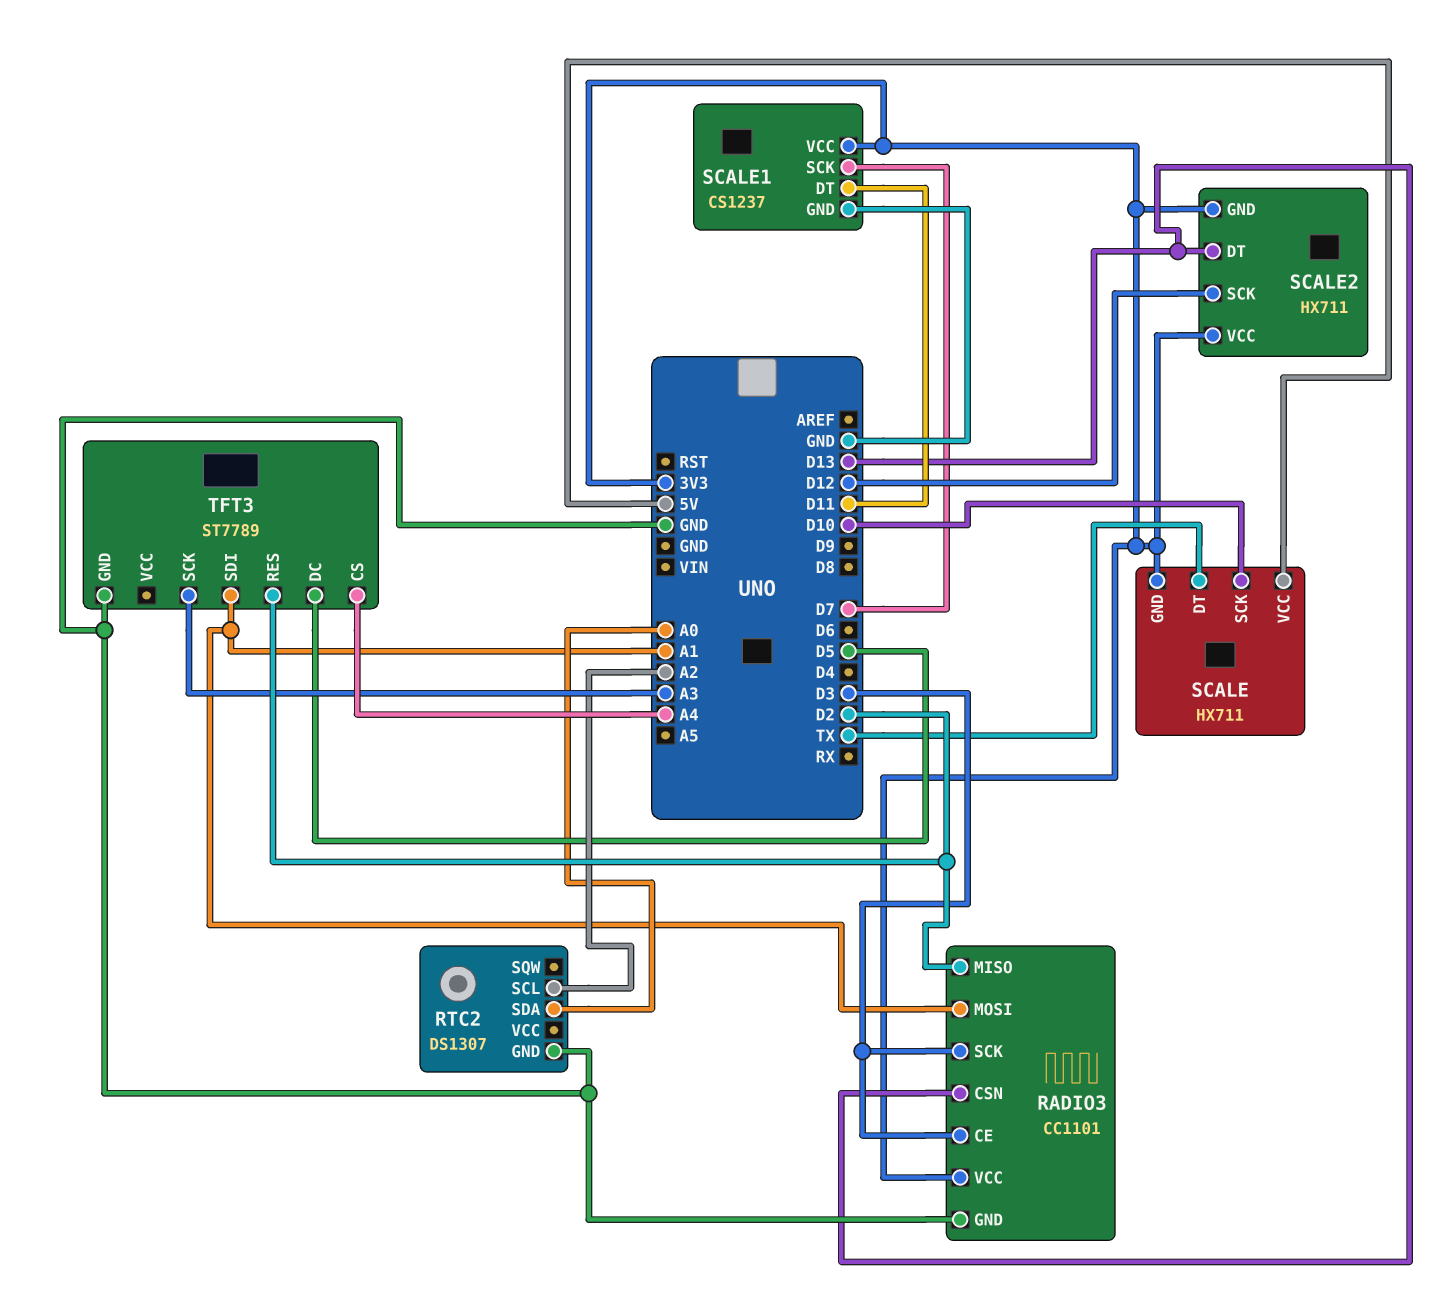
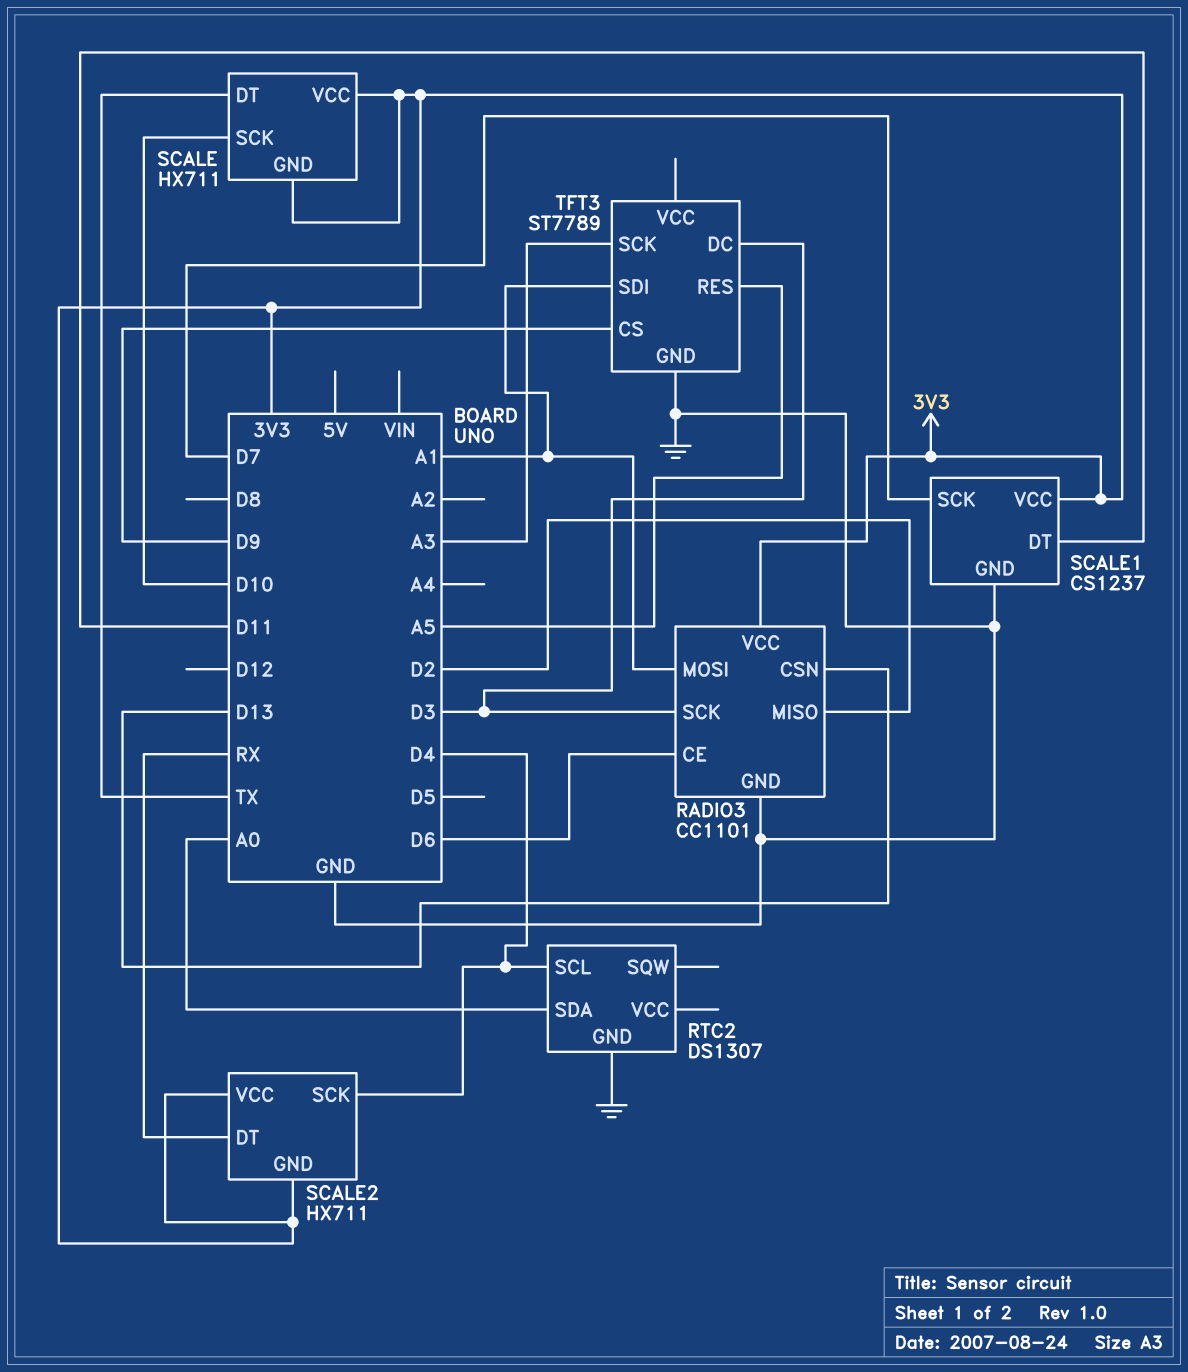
RADIO3 pin CE: D3 -> D6
RTC2 pin SCL: A2 -> D4
SCALE pin VCC: 5V -> 3V3
SCALE2 pin DT: D13 -> RX
SCALE2 pin SCK: D12 -> D4
TFT3 pin CS: A4 -> D9
TFT3 pin DC: D5 -> D3
TFT3 pin RES: D2 -> A5

